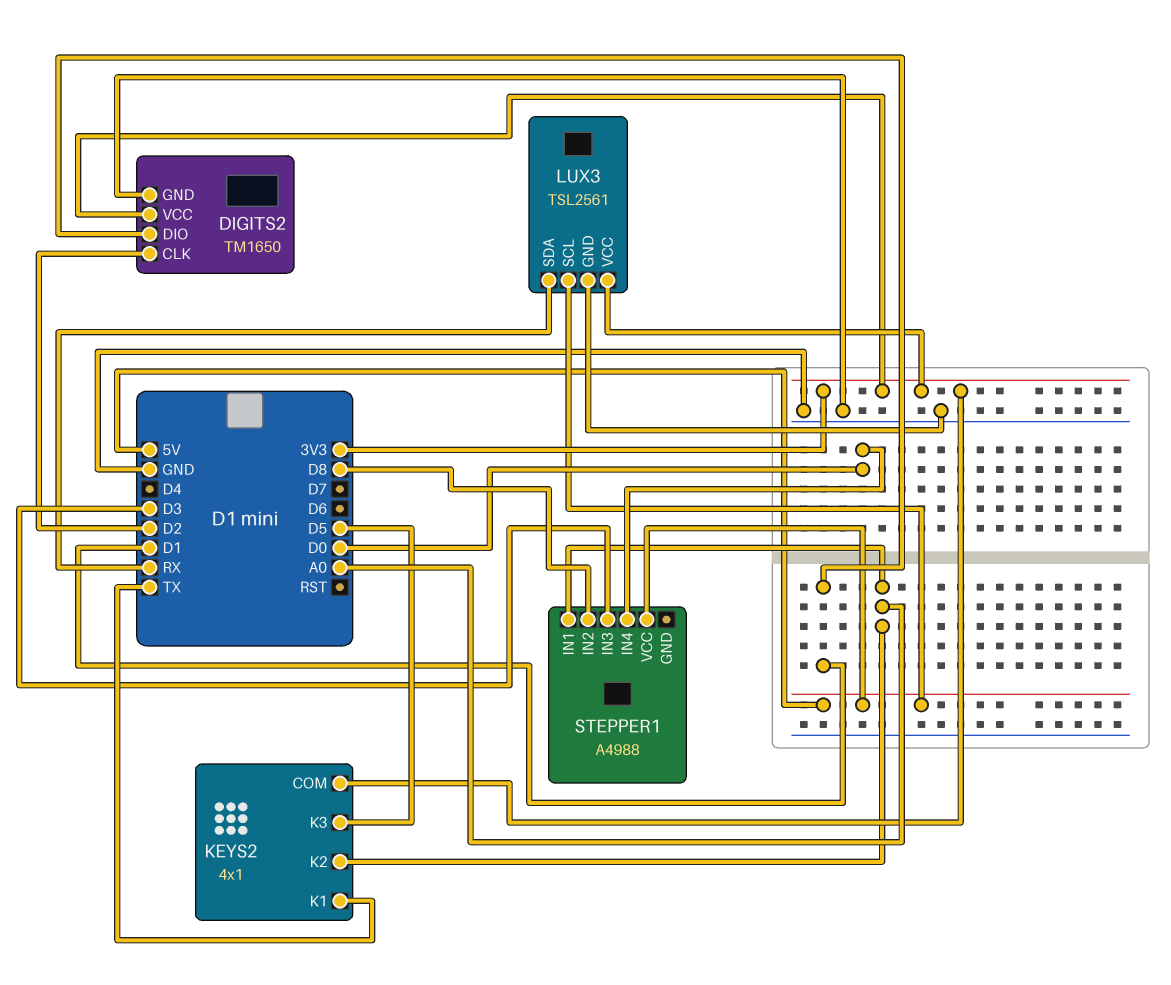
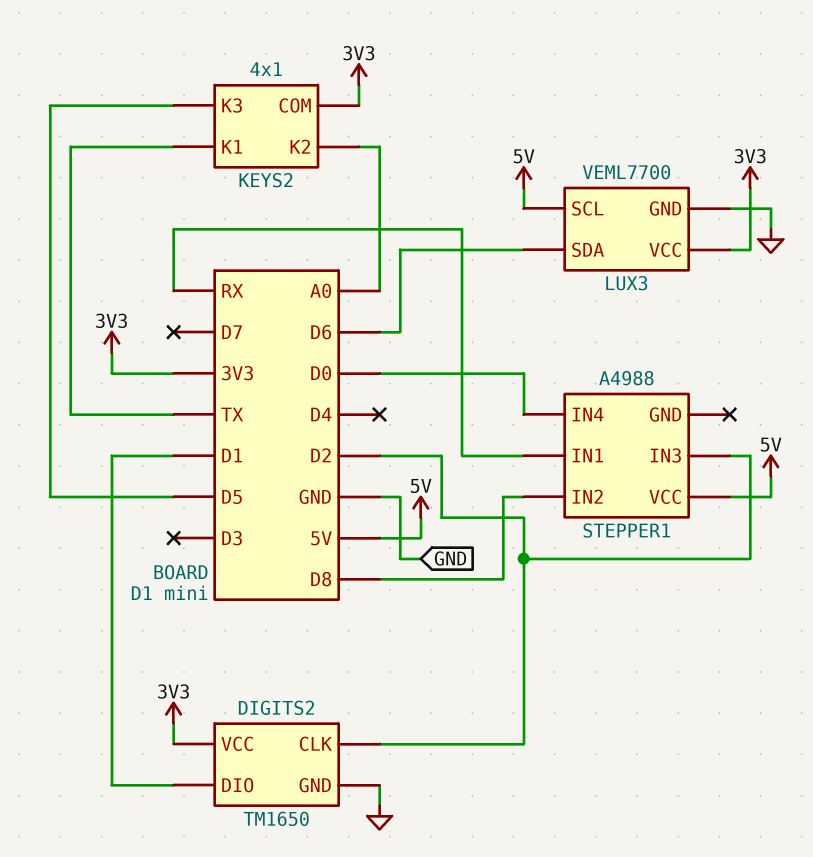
LUX3: TSL2561 -> VEML7700
LUX3 pin SDA: RX -> D6
STEPPER1 pin IN1: A0 -> RX
STEPPER1 pin IN3: D3 -> D2

